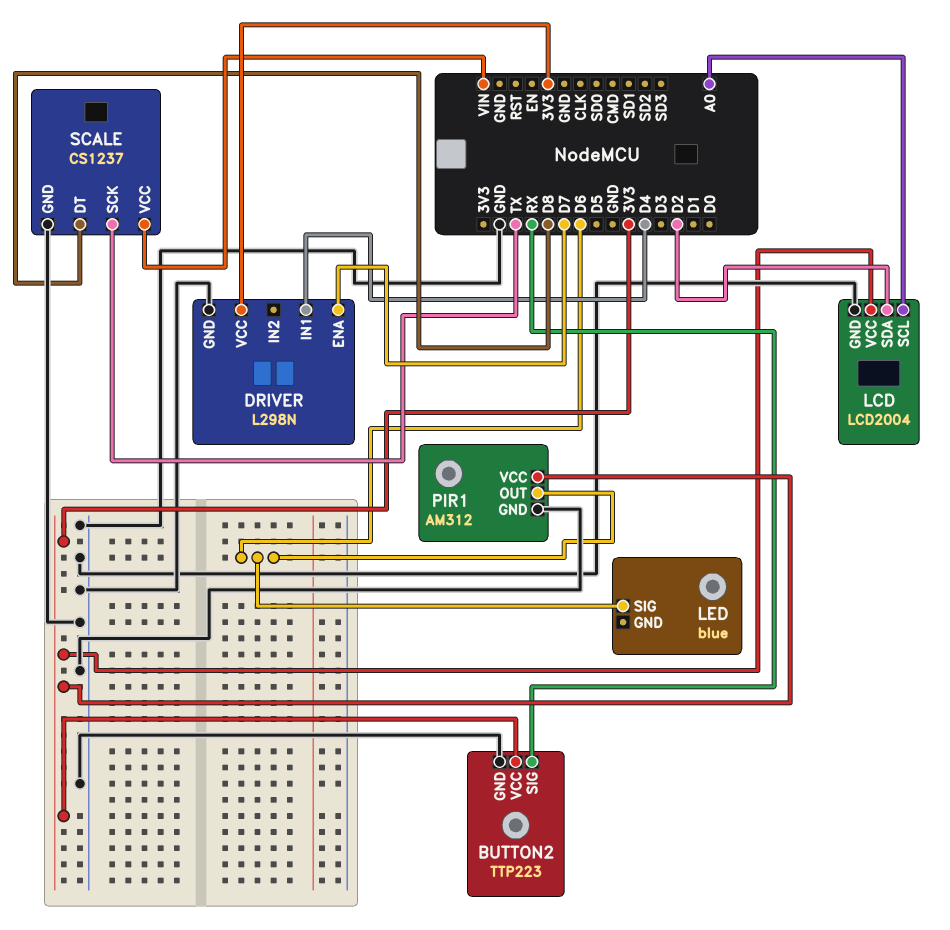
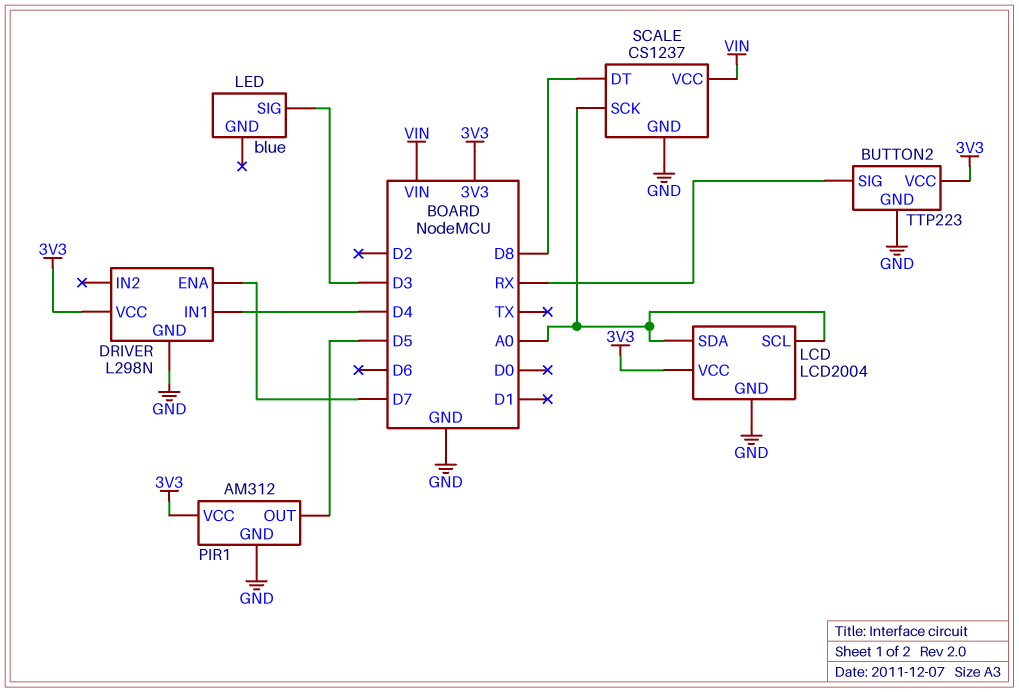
LCD pin SDA: D2 -> A0
LED pin SIG: D6 -> D3
PIR1 pin OUT: D6 -> D5
SCALE pin SCK: TX -> A0

